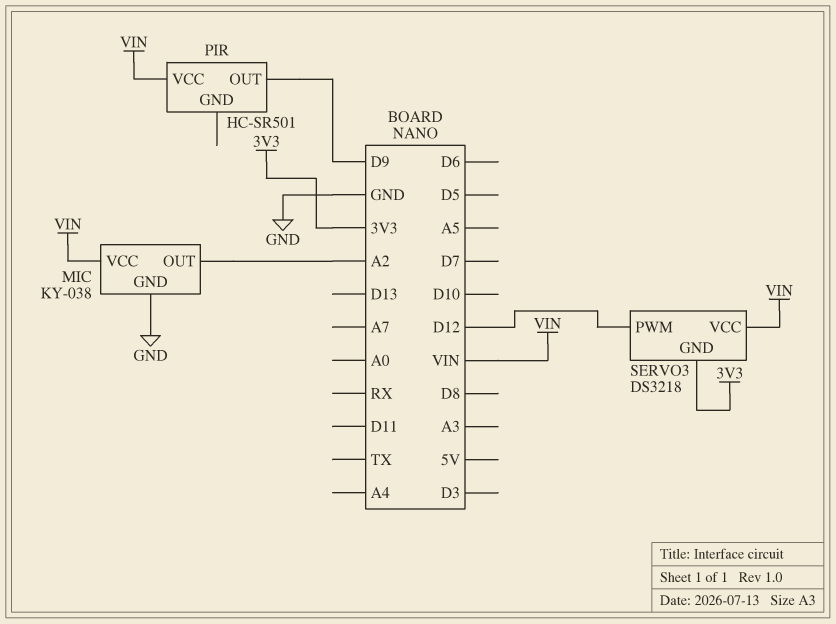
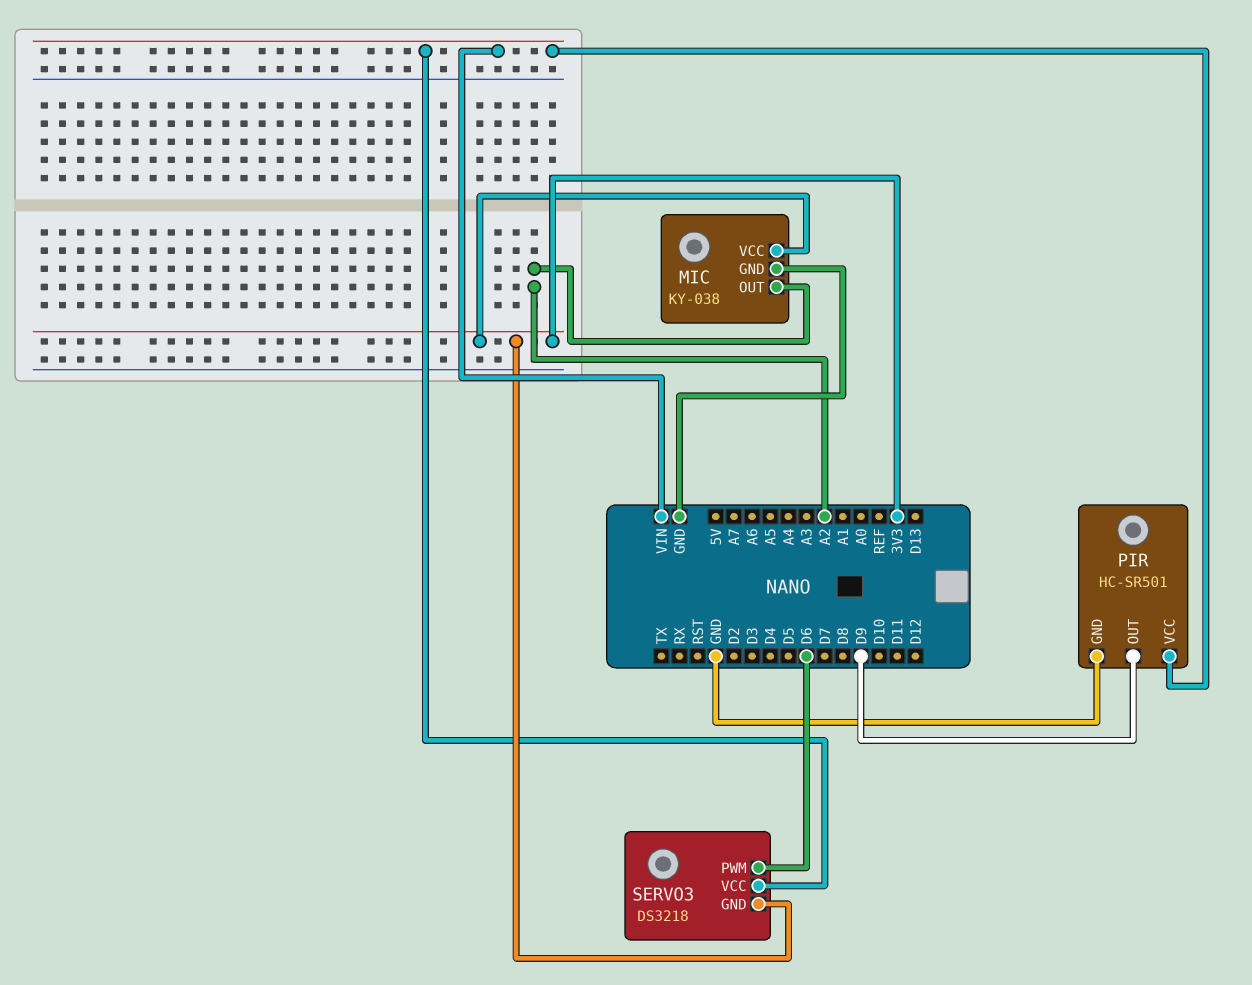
MIC pin VCC: VIN -> 3V3
PIR pin GND: none -> GND
SERVO3 pin PWM: D12 -> D6

